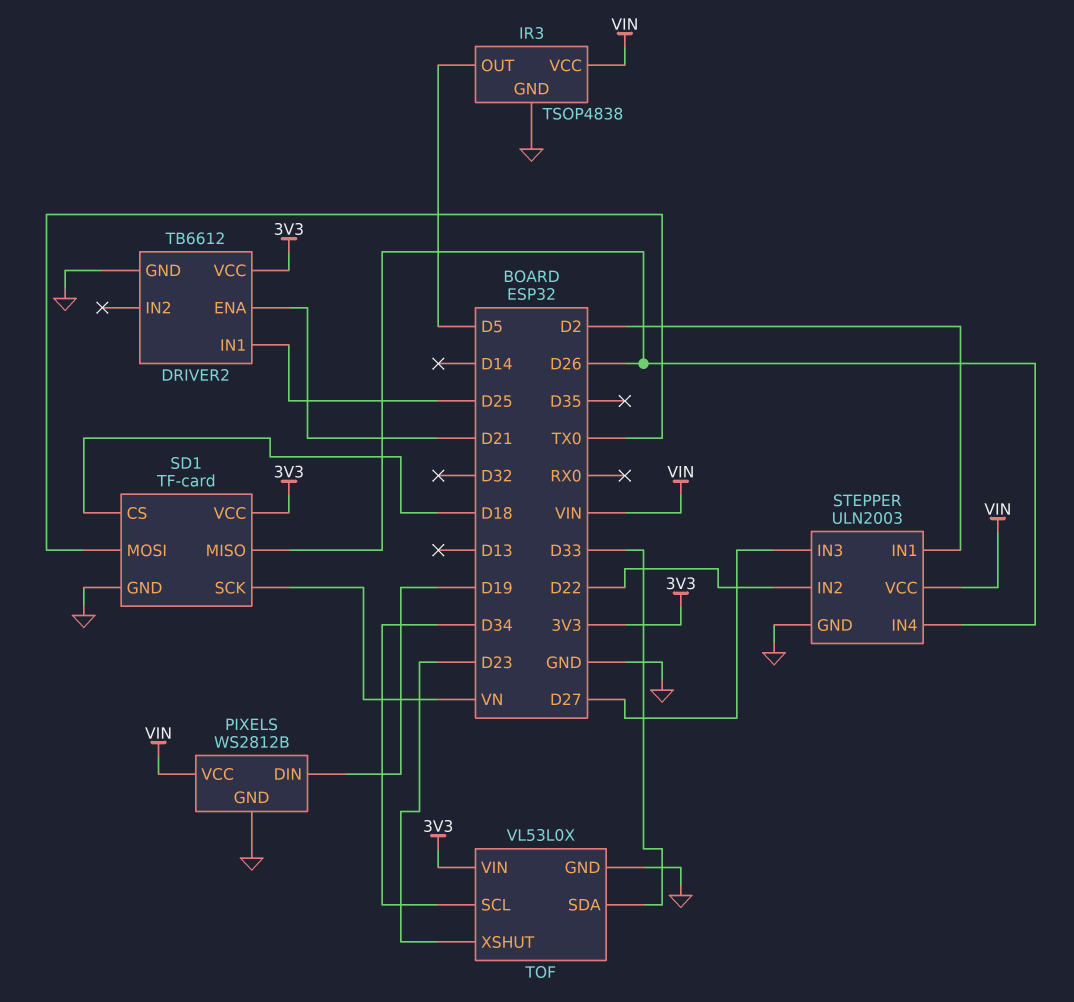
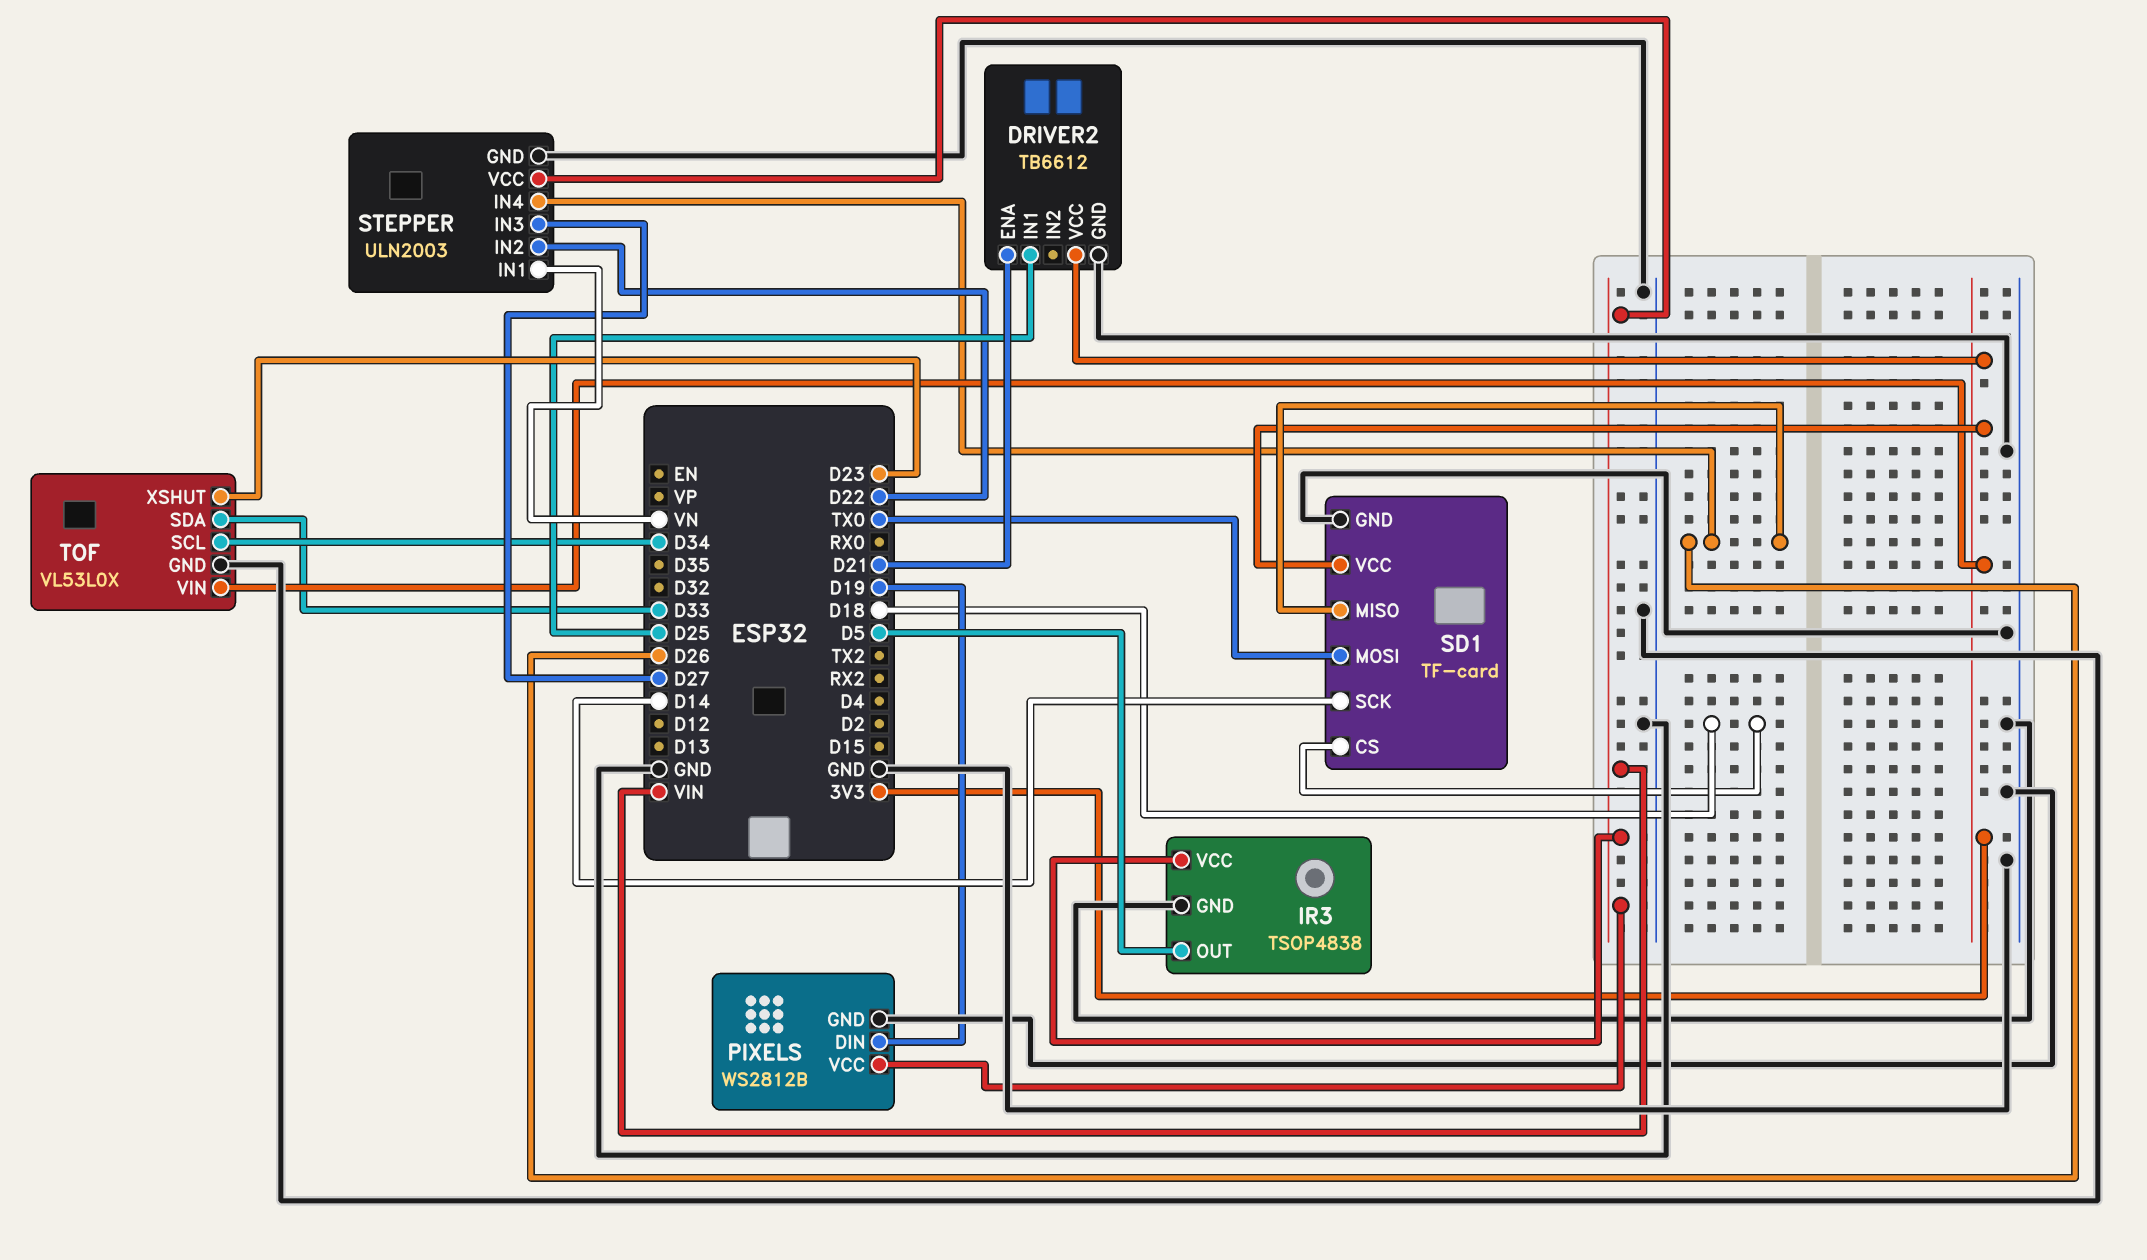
SD1 pin SCK: VN -> D14
STEPPER pin IN1: D2 -> VN

